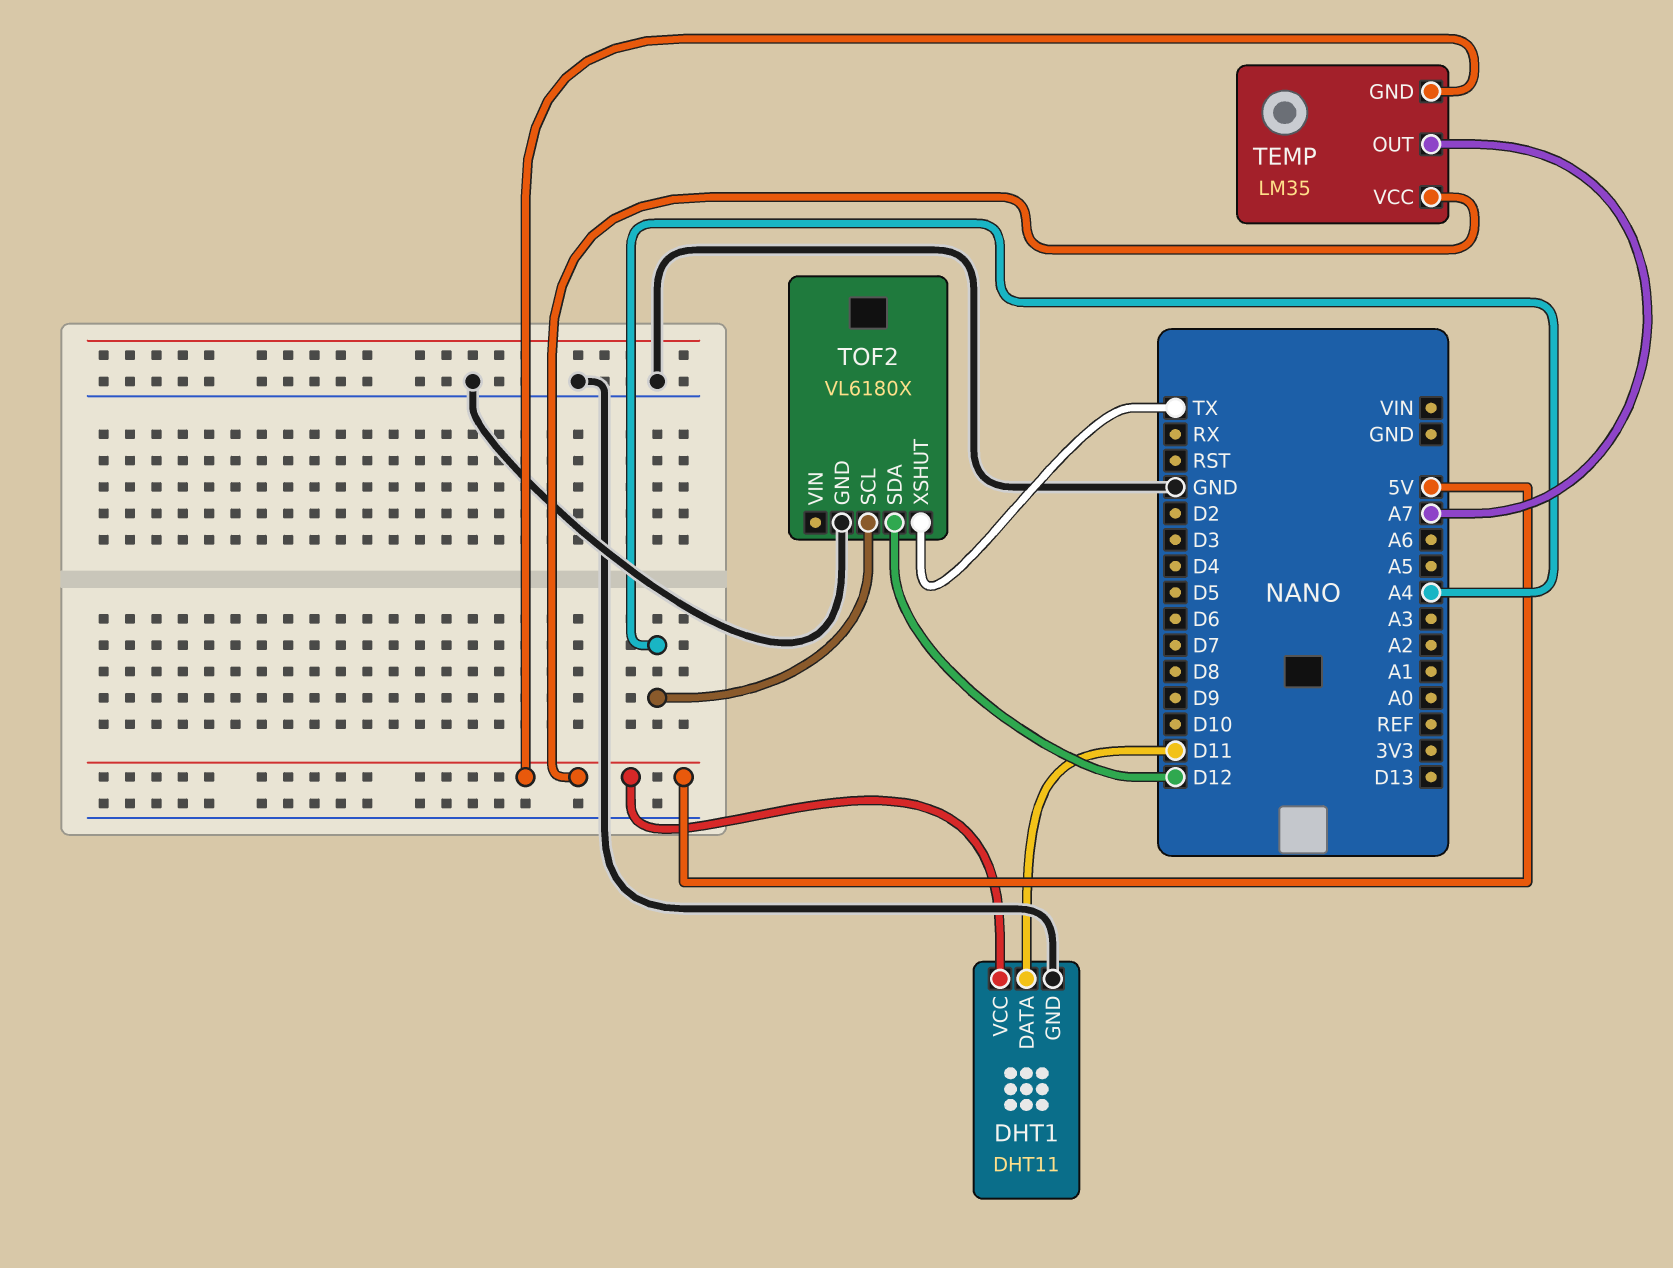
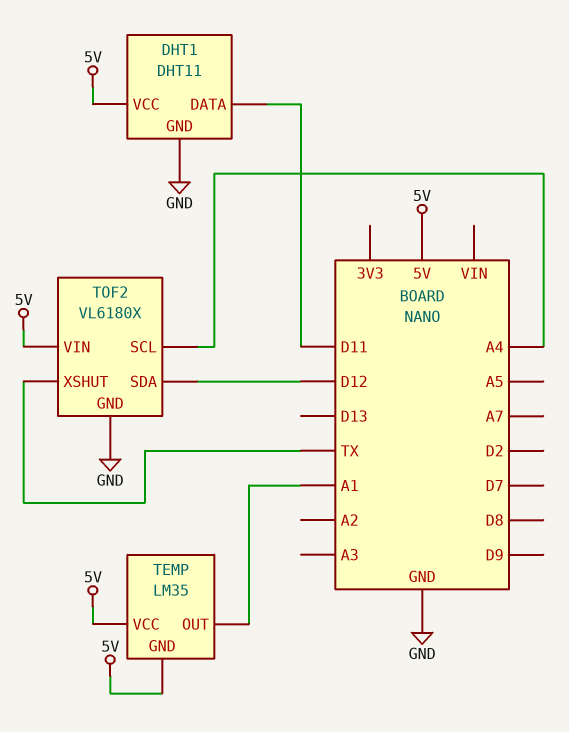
TEMP pin OUT: A7 -> A1
TOF2 pin VIN: none -> 5V

